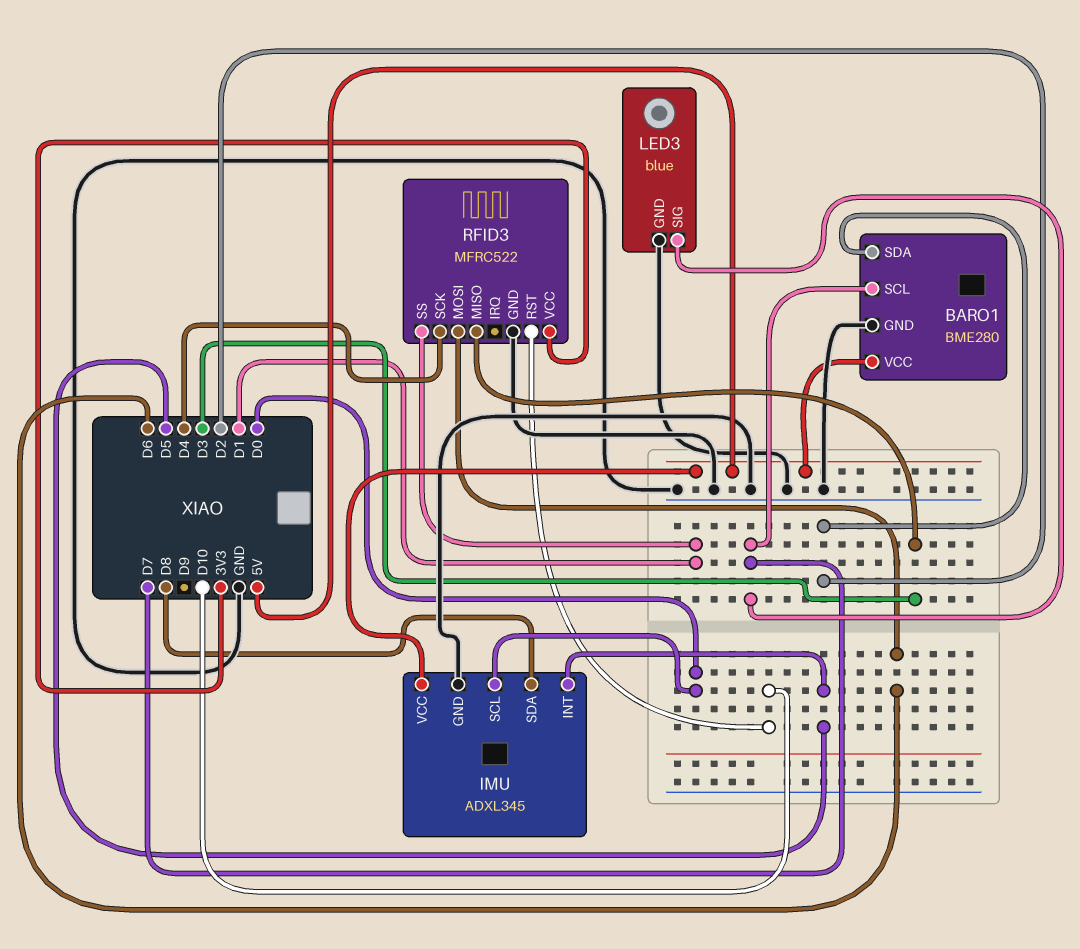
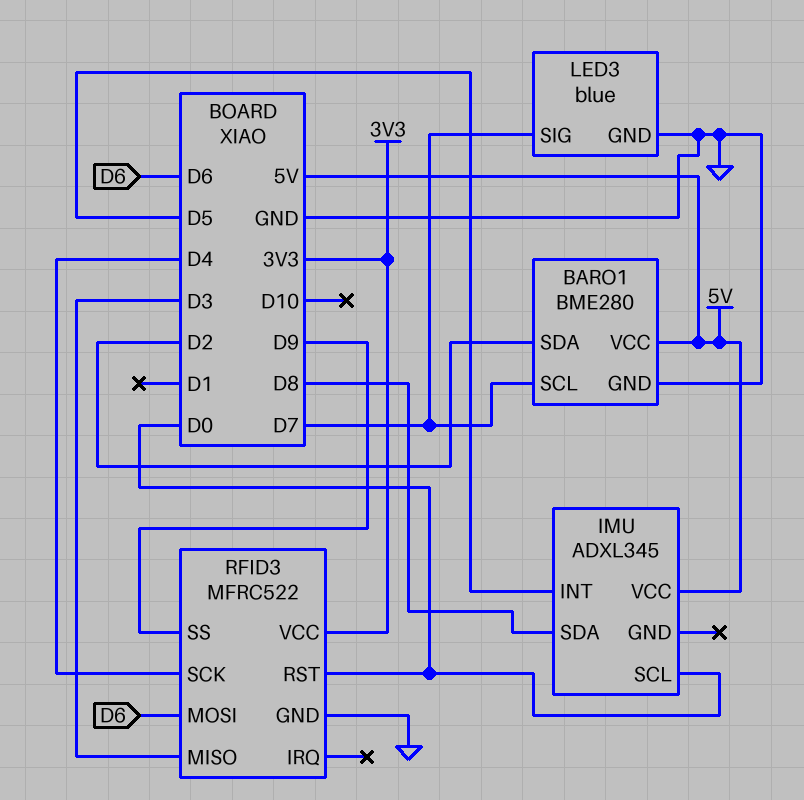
IMU pin GND: GND -> none
RFID3 pin RST: D10 -> D0
RFID3 pin SS: D1 -> D9

